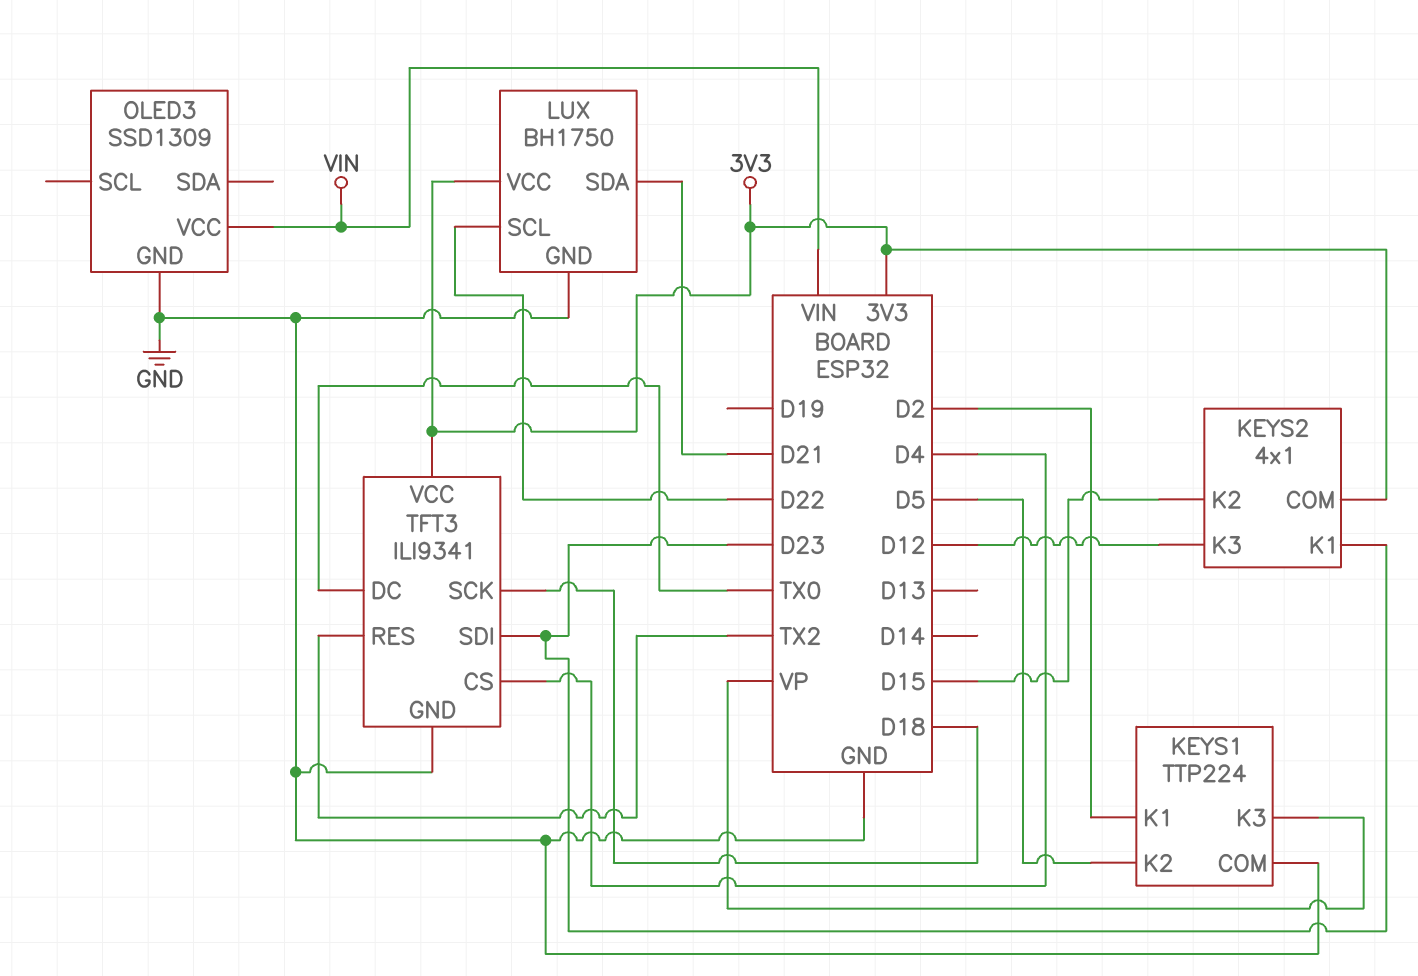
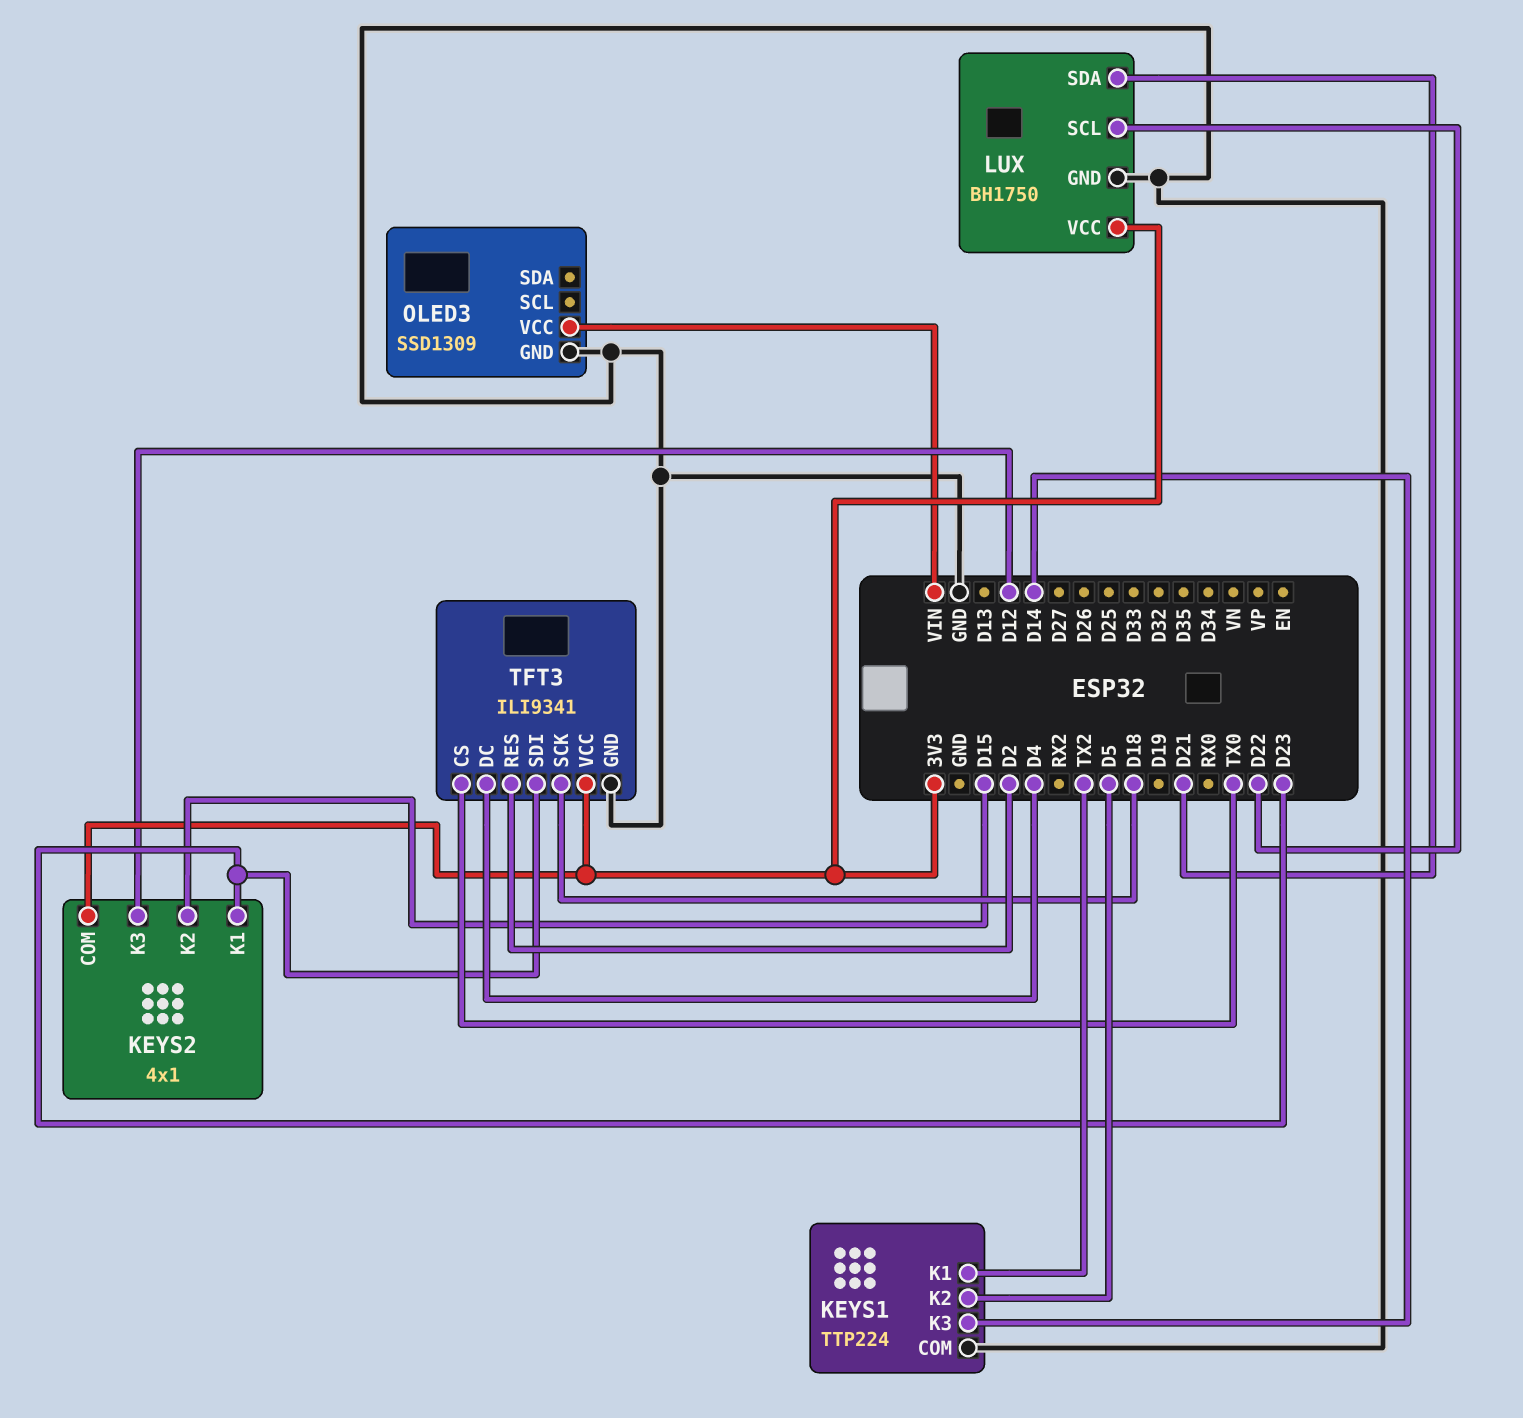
KEYS1 pin K1: D2 -> TX2
KEYS1 pin K3: VP -> D14
TFT3 pin CS: D4 -> TX0
TFT3 pin DC: TX0 -> D4
TFT3 pin RES: TX2 -> D2

